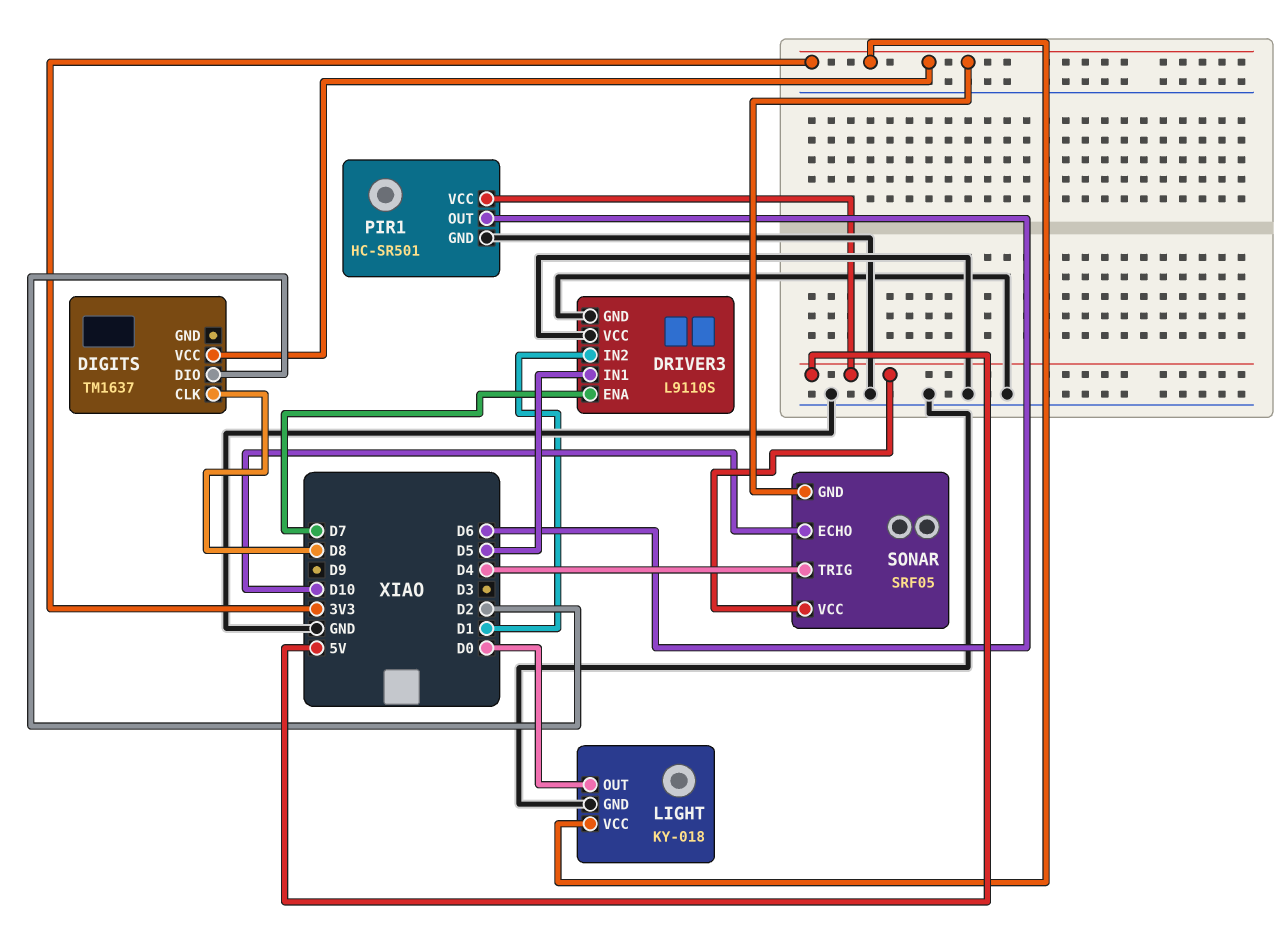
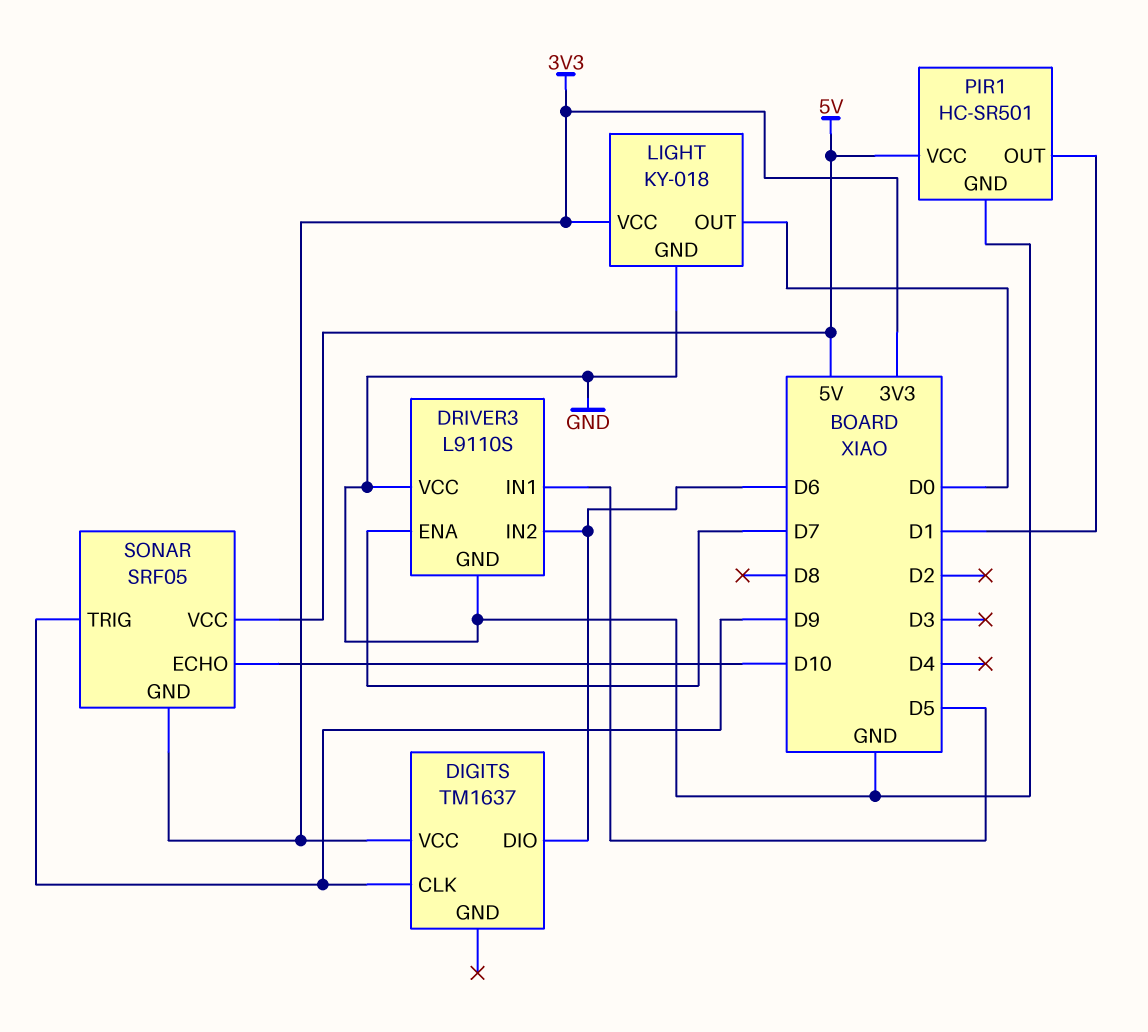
DIGITS pin CLK: D8 -> D9
DIGITS pin DIO: D2 -> D6
DRIVER3 pin IN2: D1 -> D6
PIR1 pin OUT: D6 -> D1
SONAR pin TRIG: D4 -> D9

